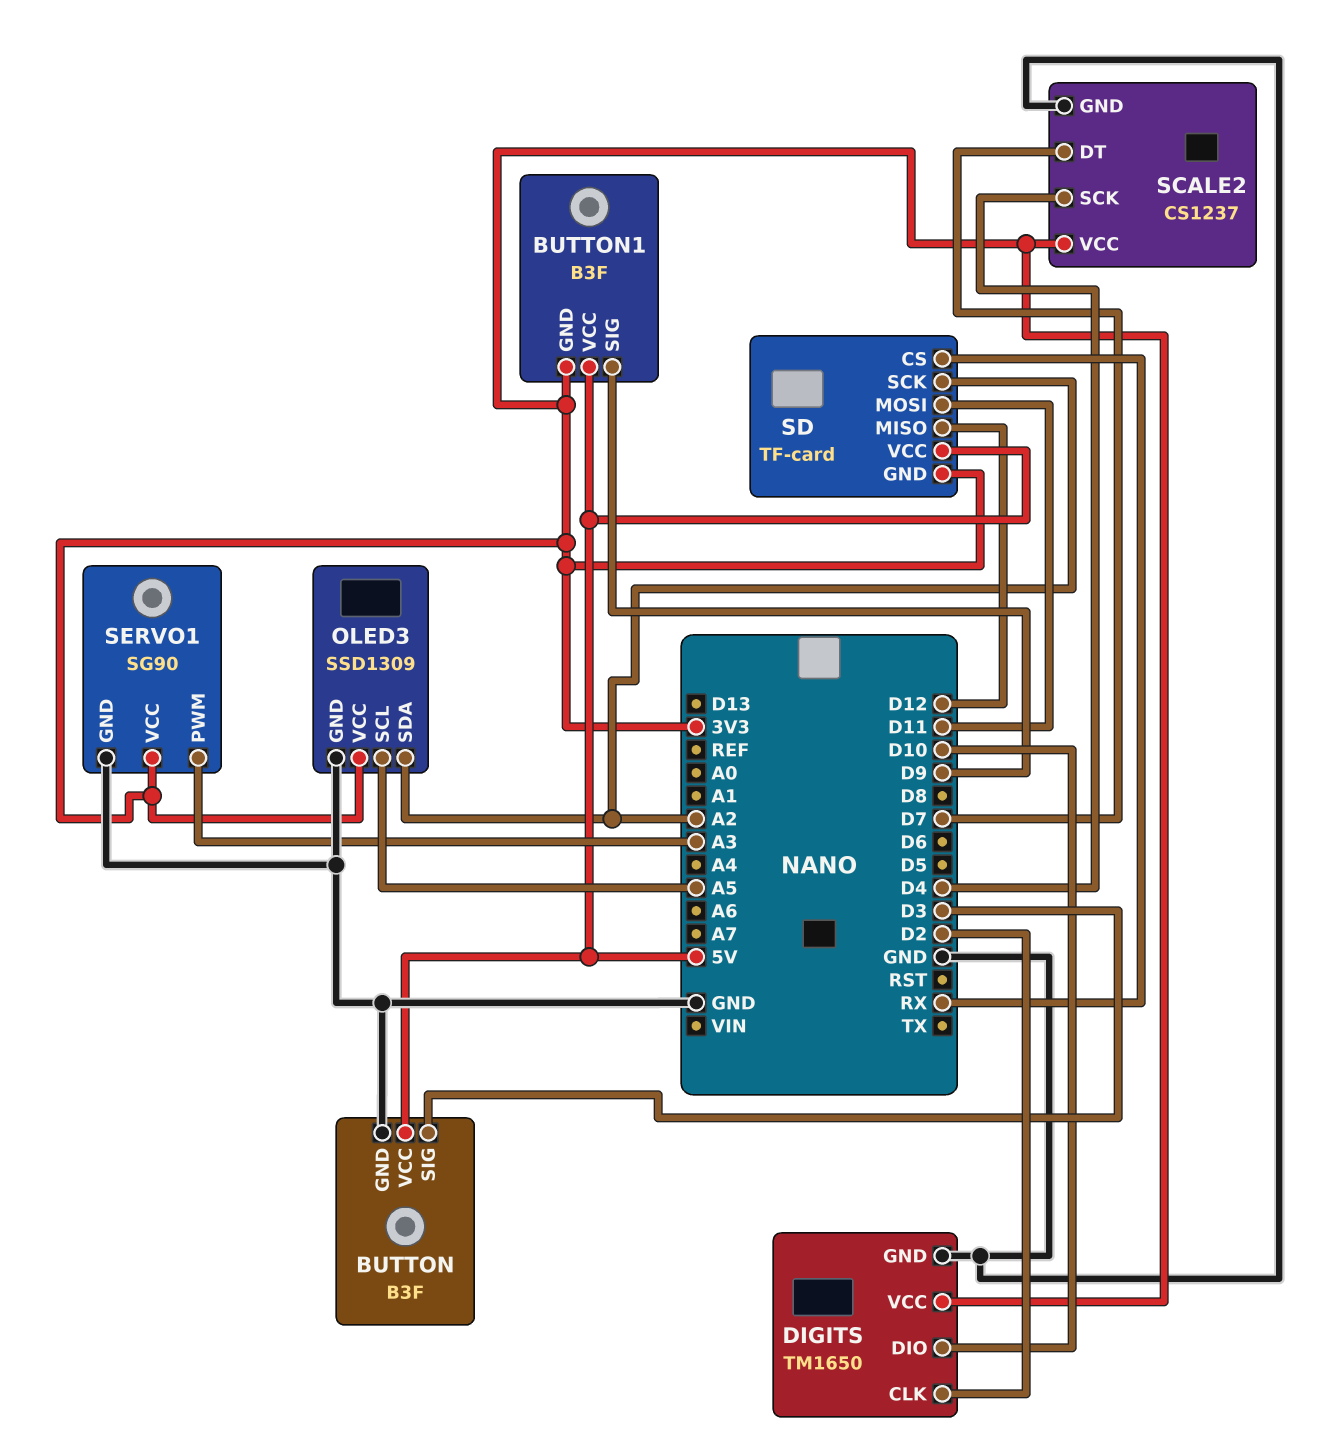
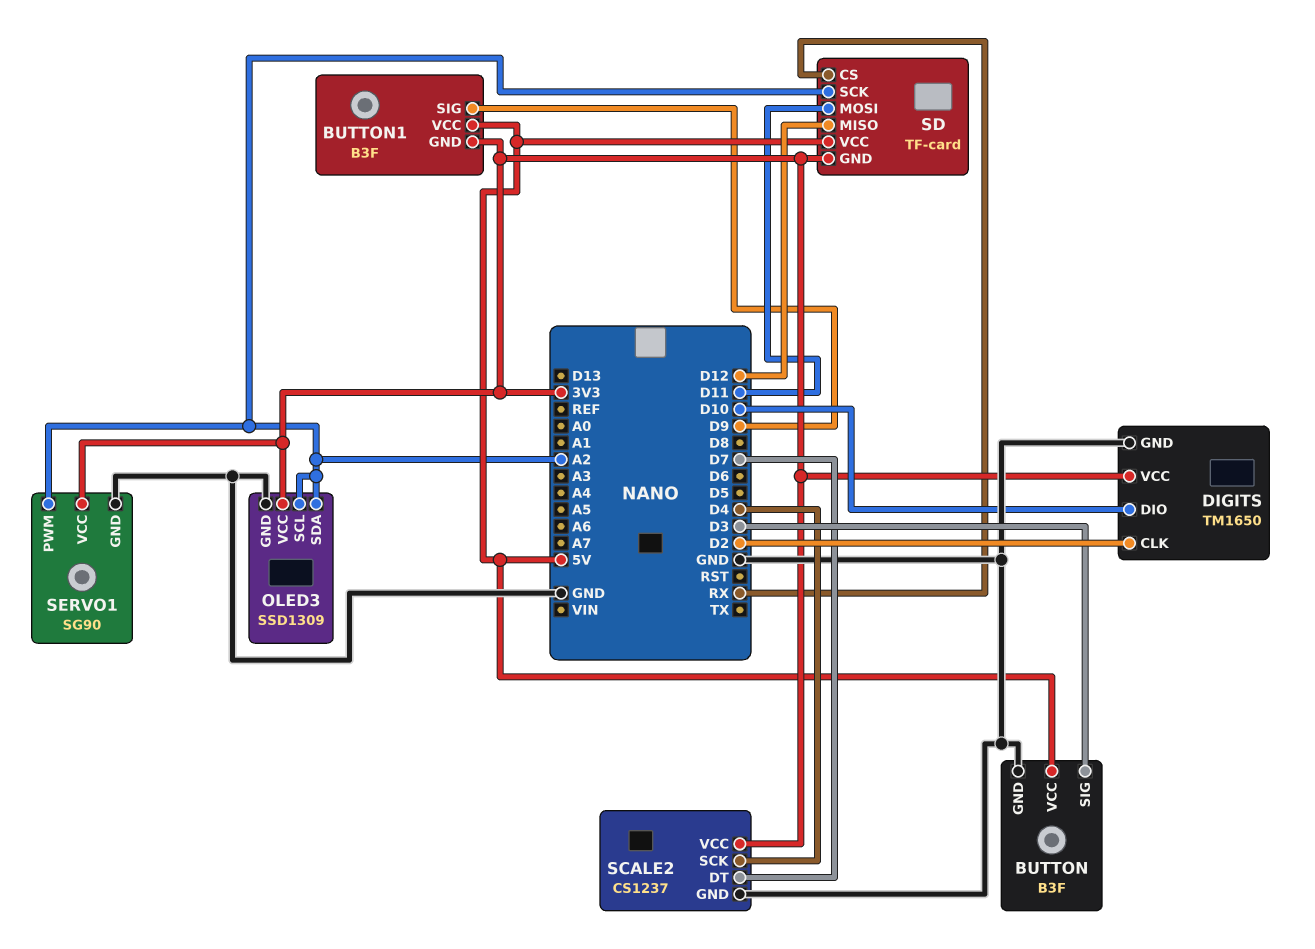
OLED3 pin SCL: A5 -> A2
SERVO1 pin PWM: A3 -> A2

